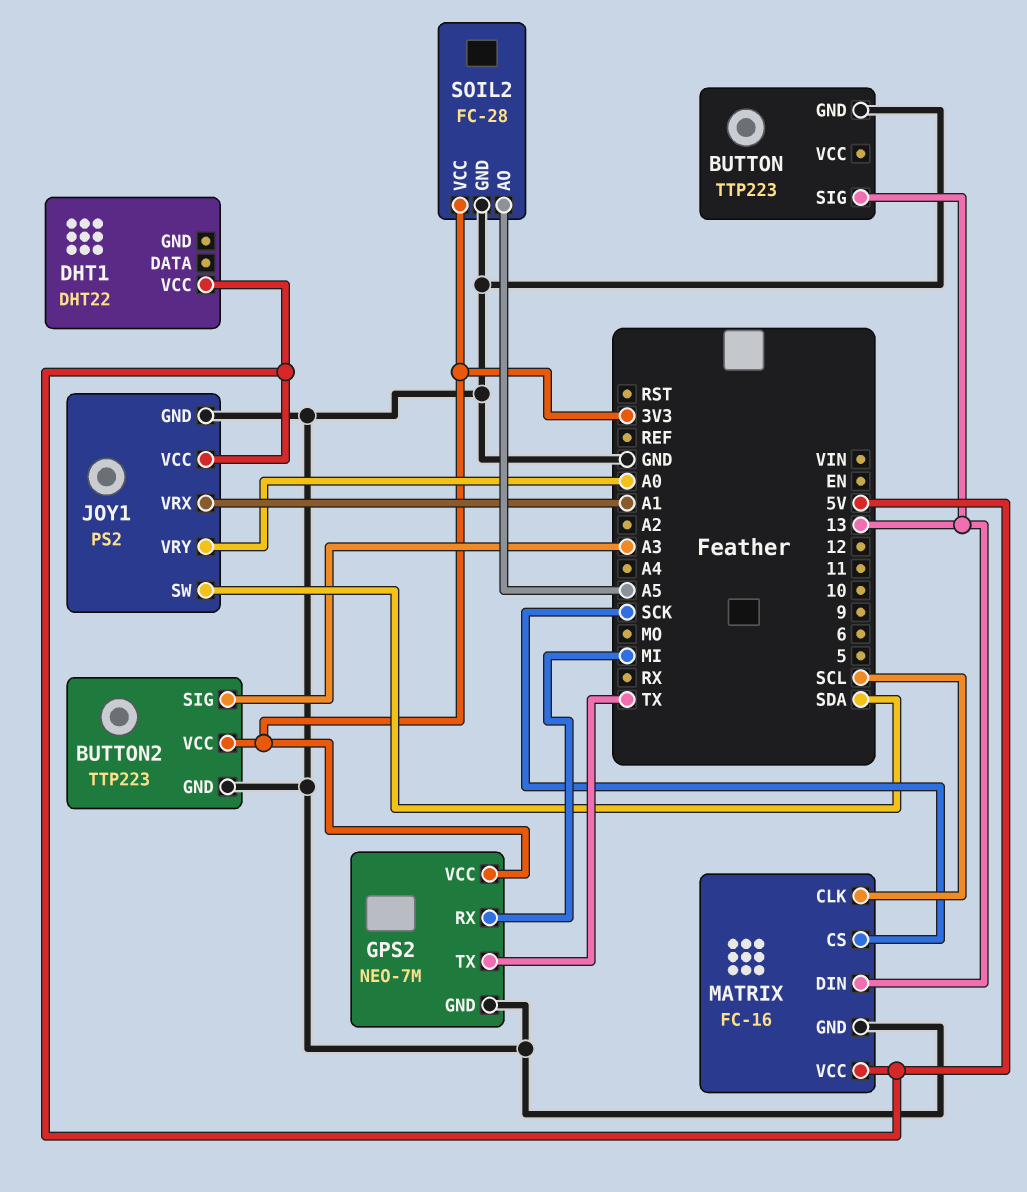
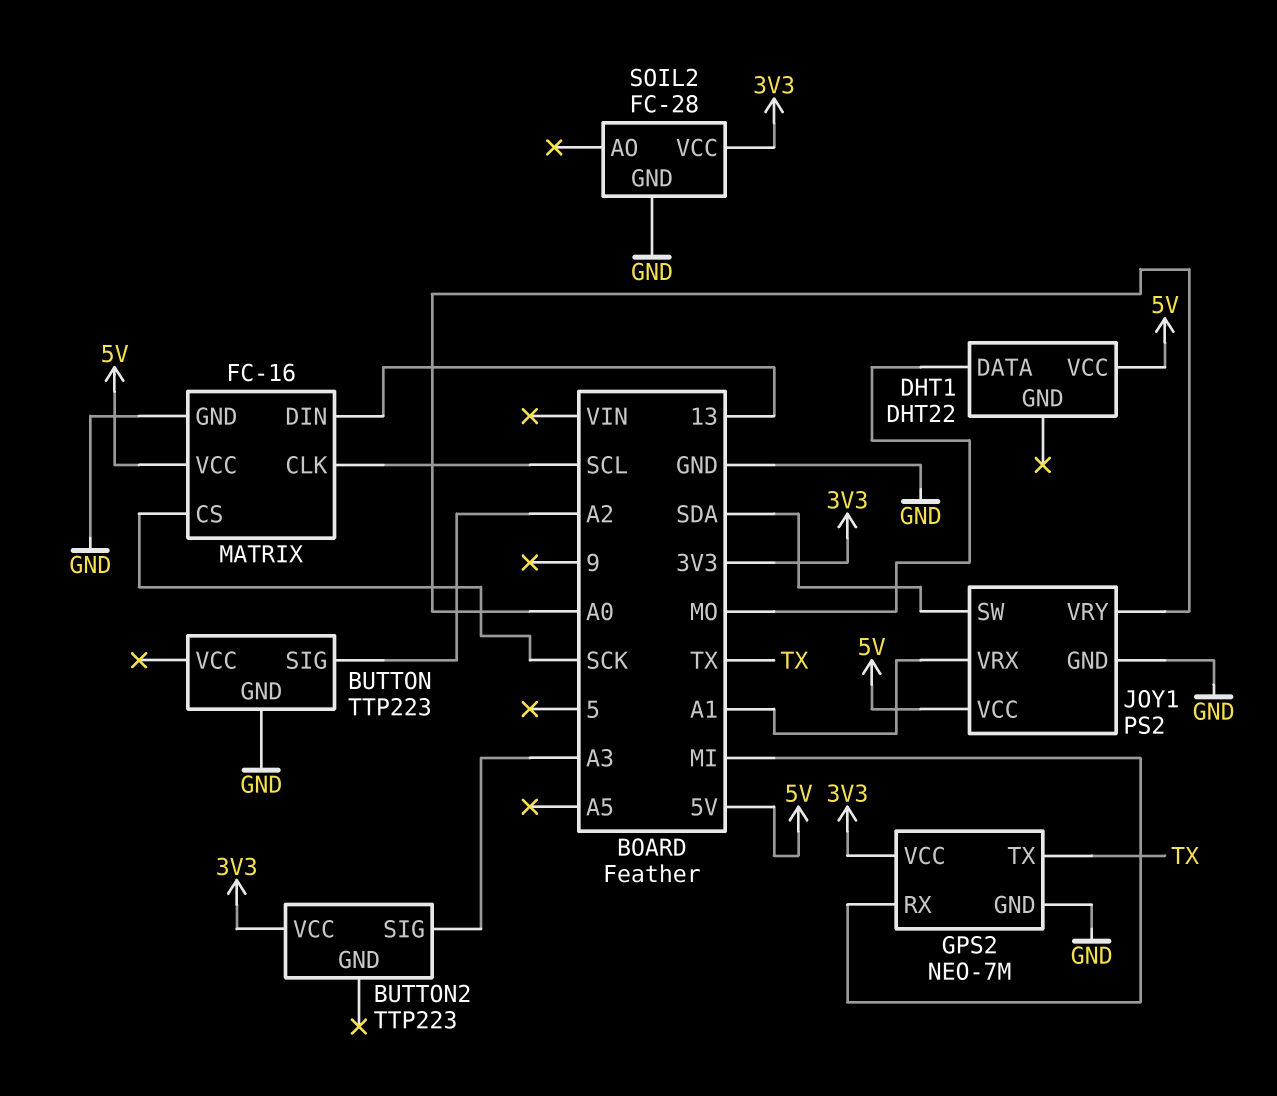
BUTTON pin SIG: 13 -> A2
BUTTON2 pin GND: GND -> none
DHT1 pin DATA: none -> MO
SOIL2 pin AO: A5 -> none

